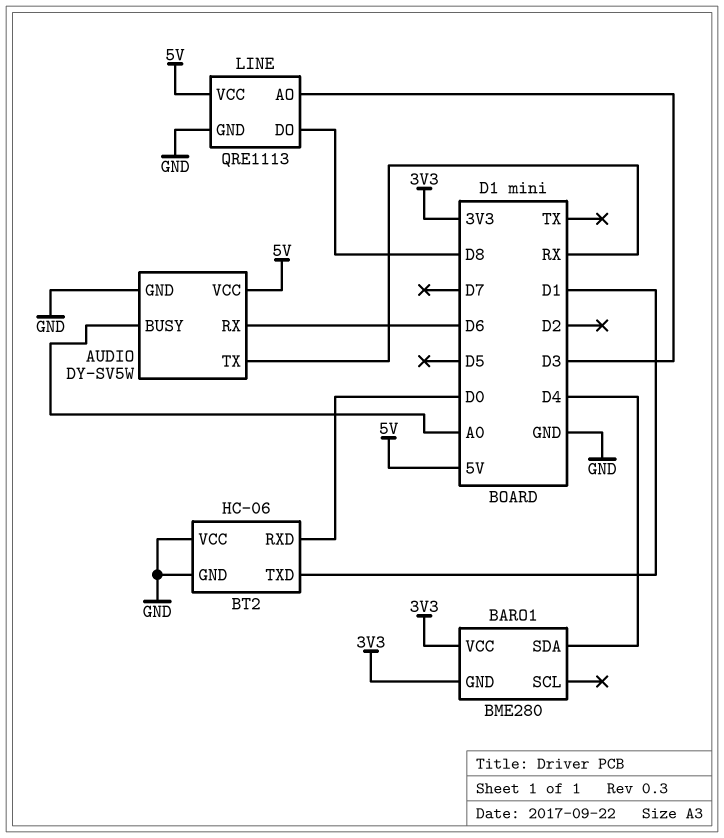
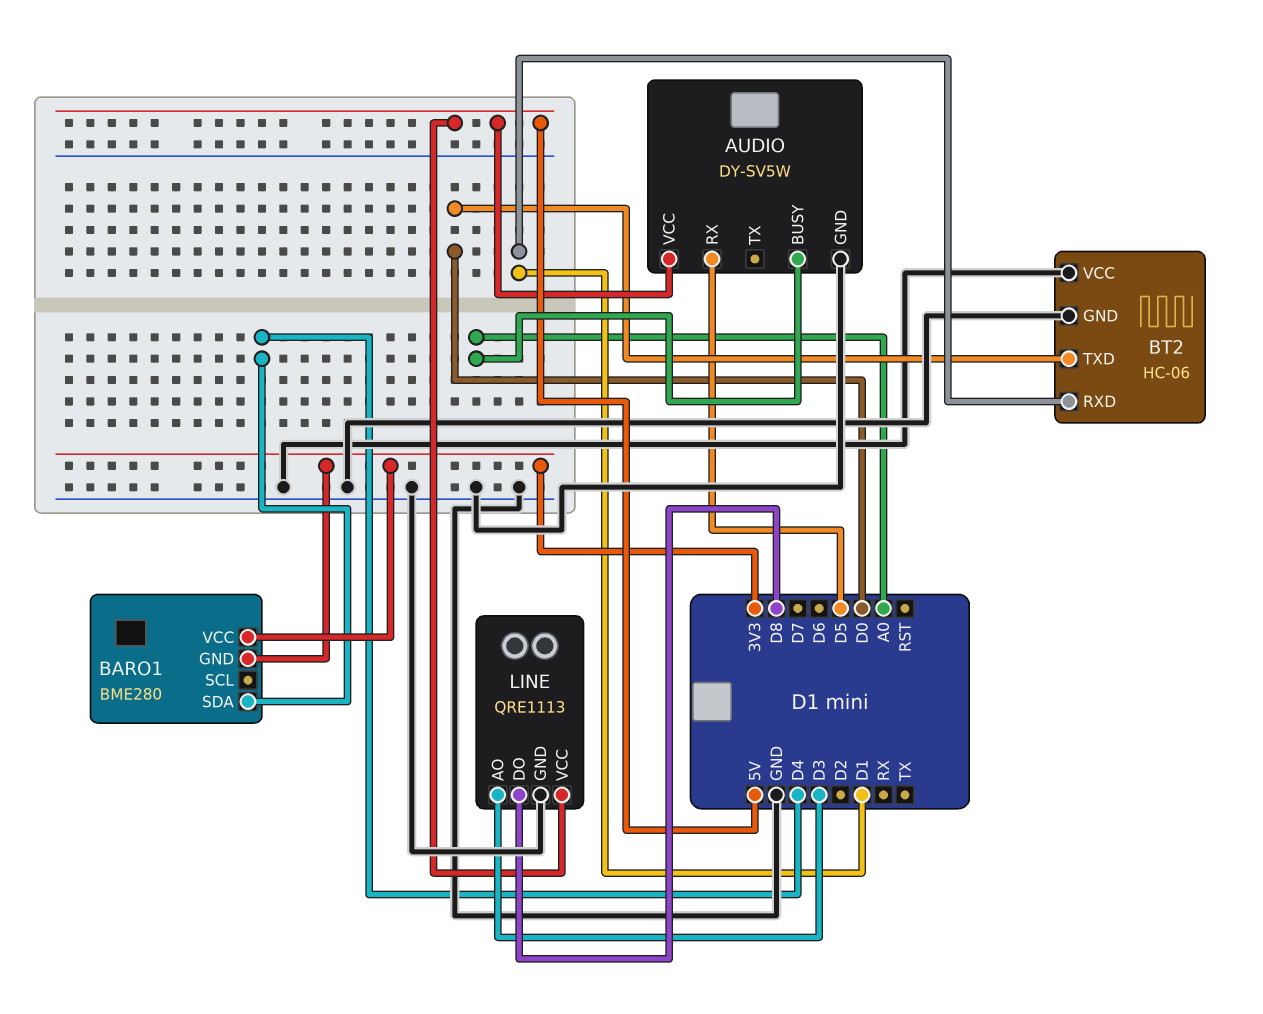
AUDIO pin RX: D6 -> D5
AUDIO pin TX: RX -> none
BT2 pin RXD: D0 -> D1
BT2 pin TXD: D1 -> D0

